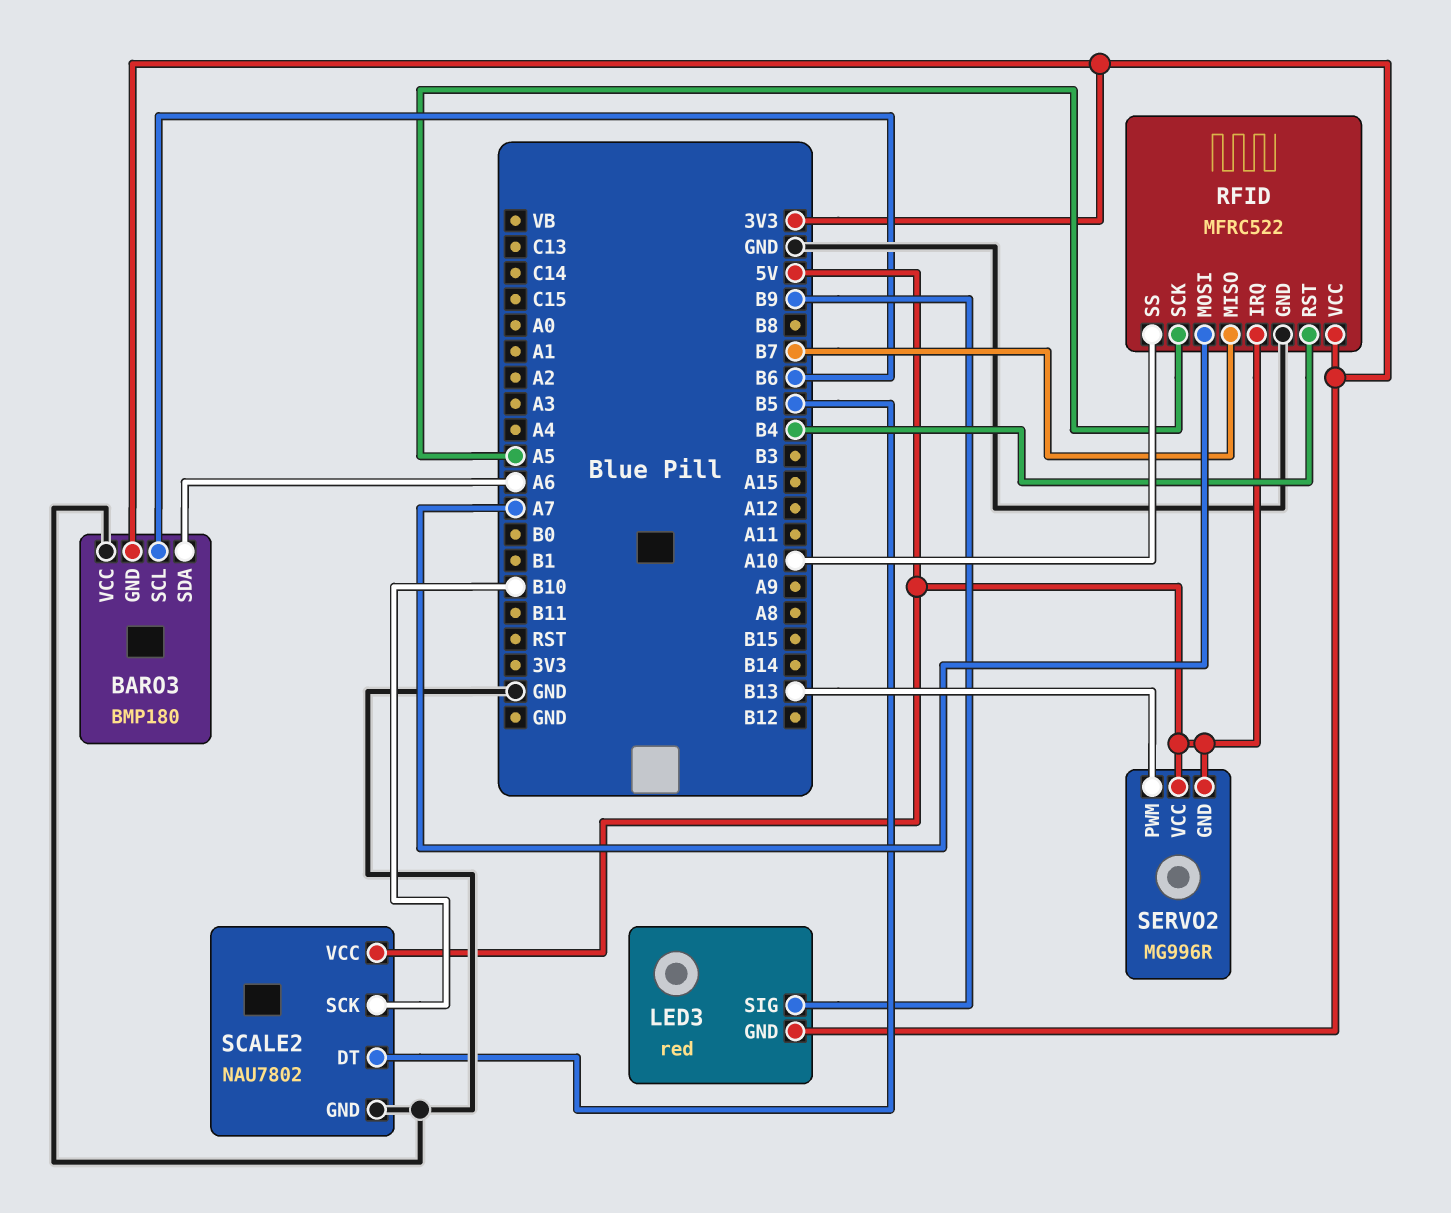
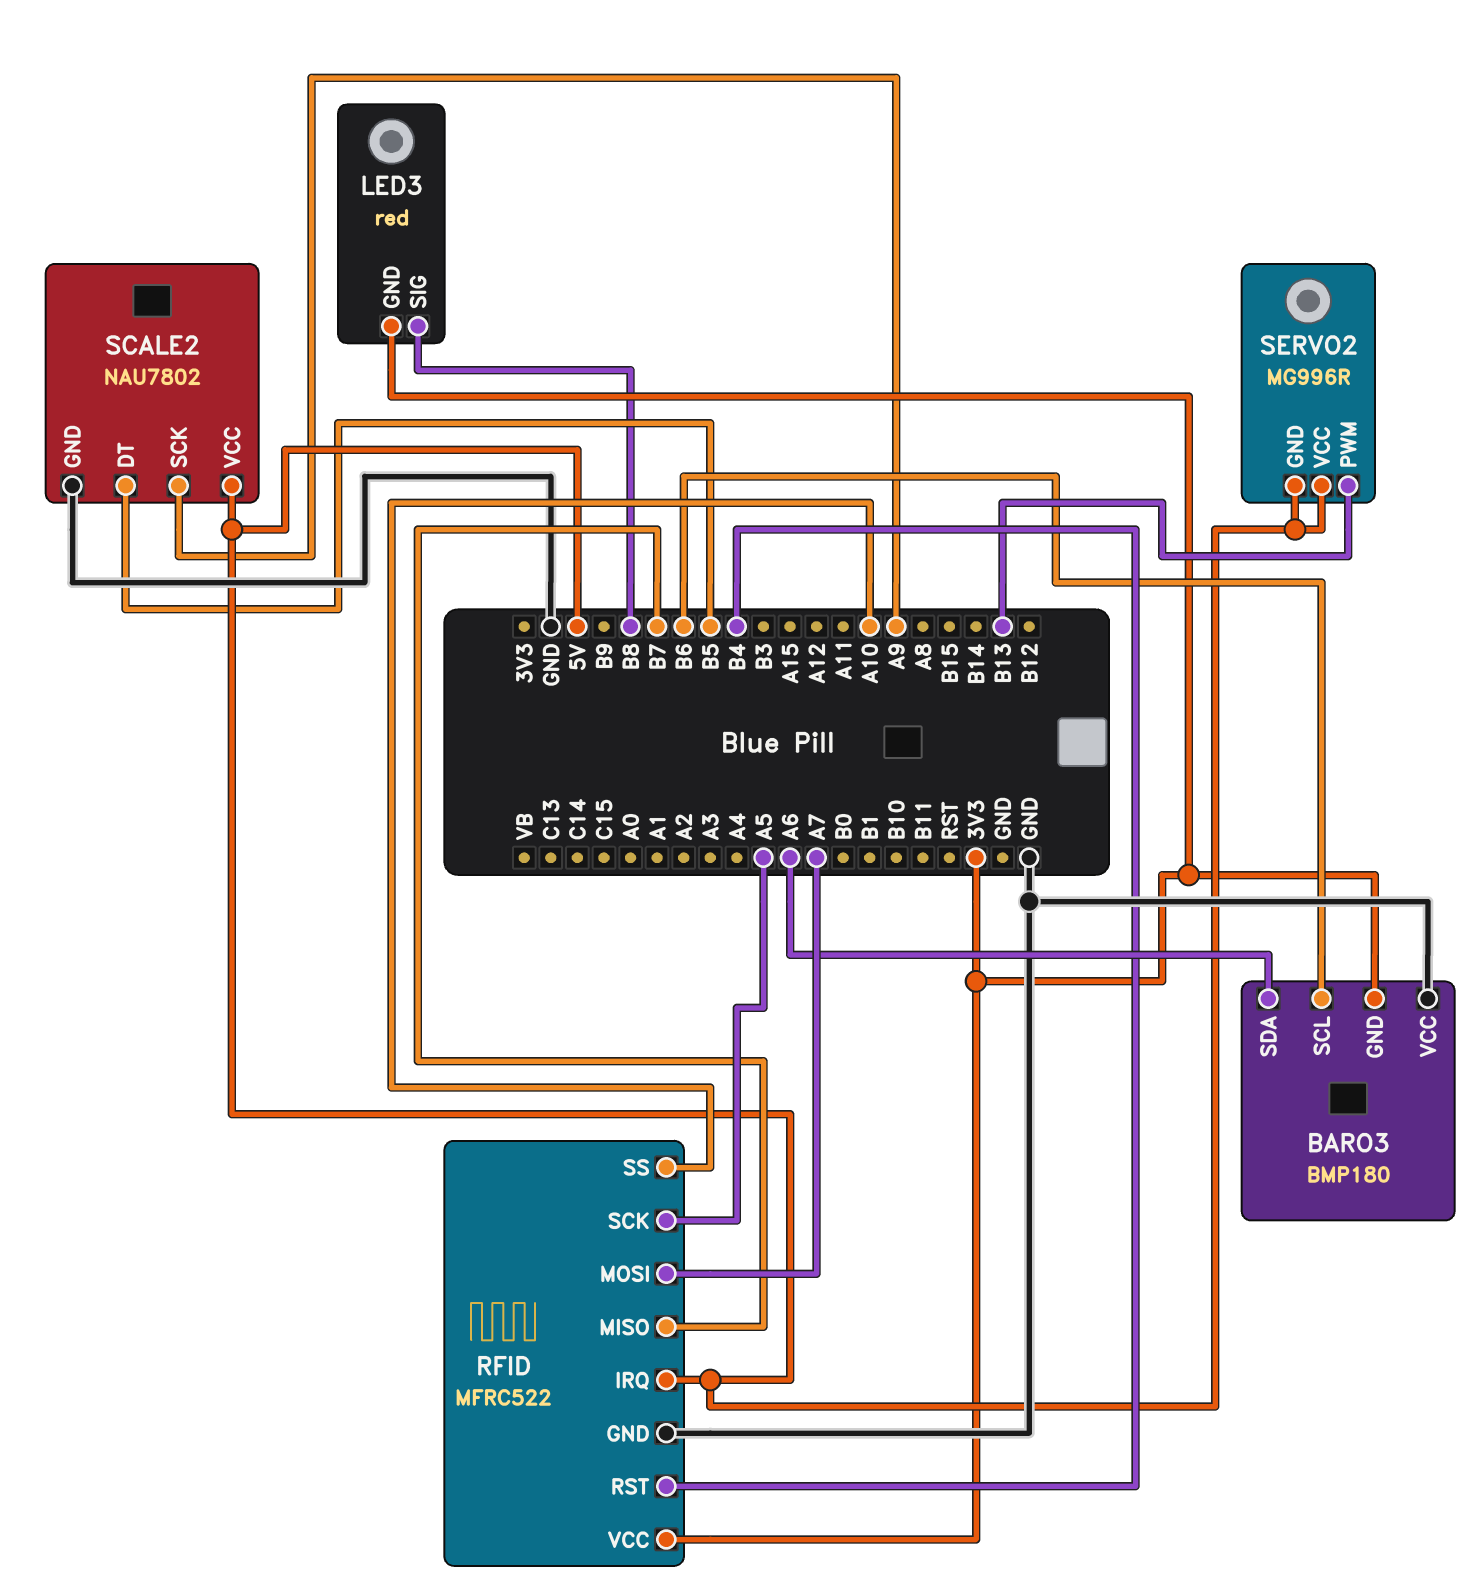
LED3 pin SIG: B9 -> B8
SCALE2 pin SCK: B10 -> A9

